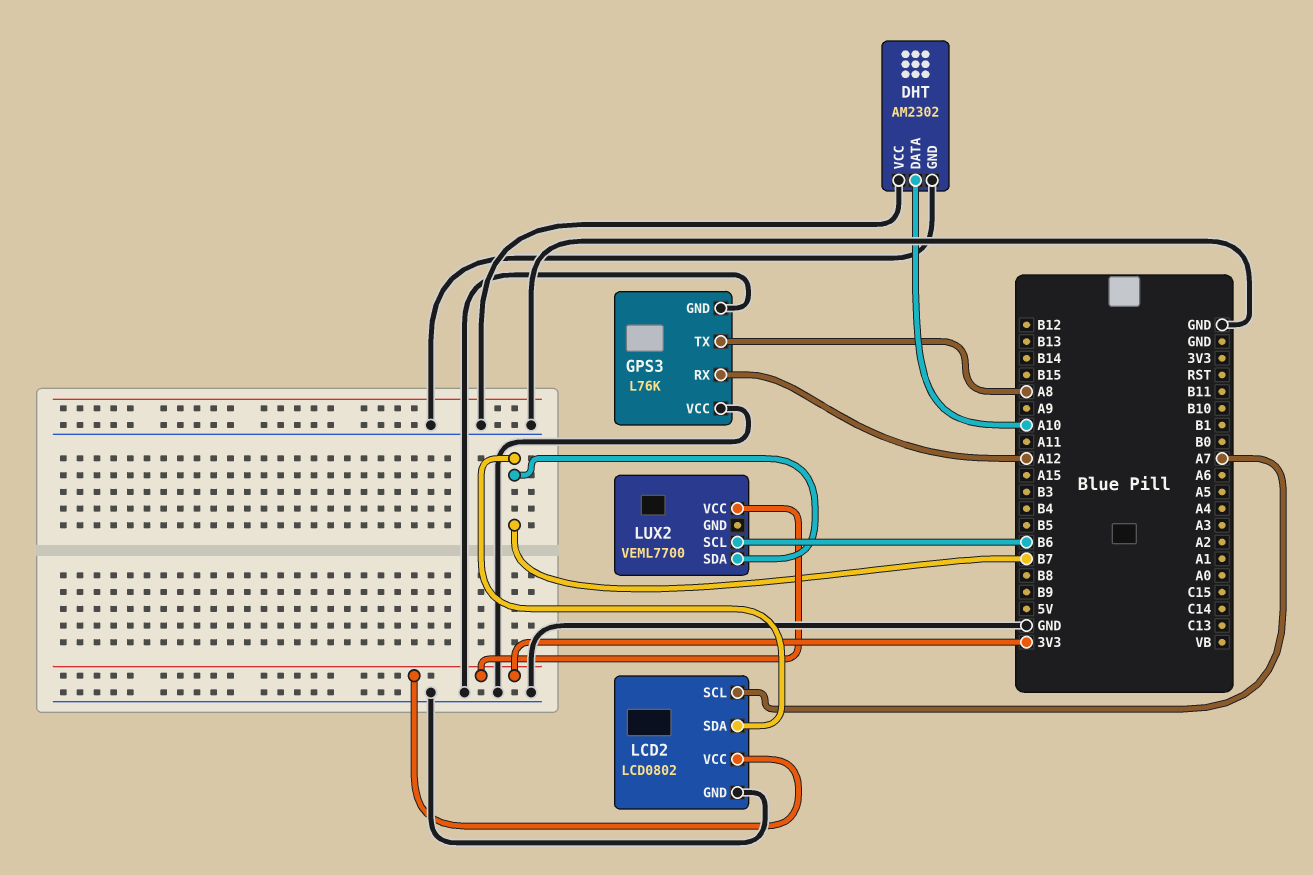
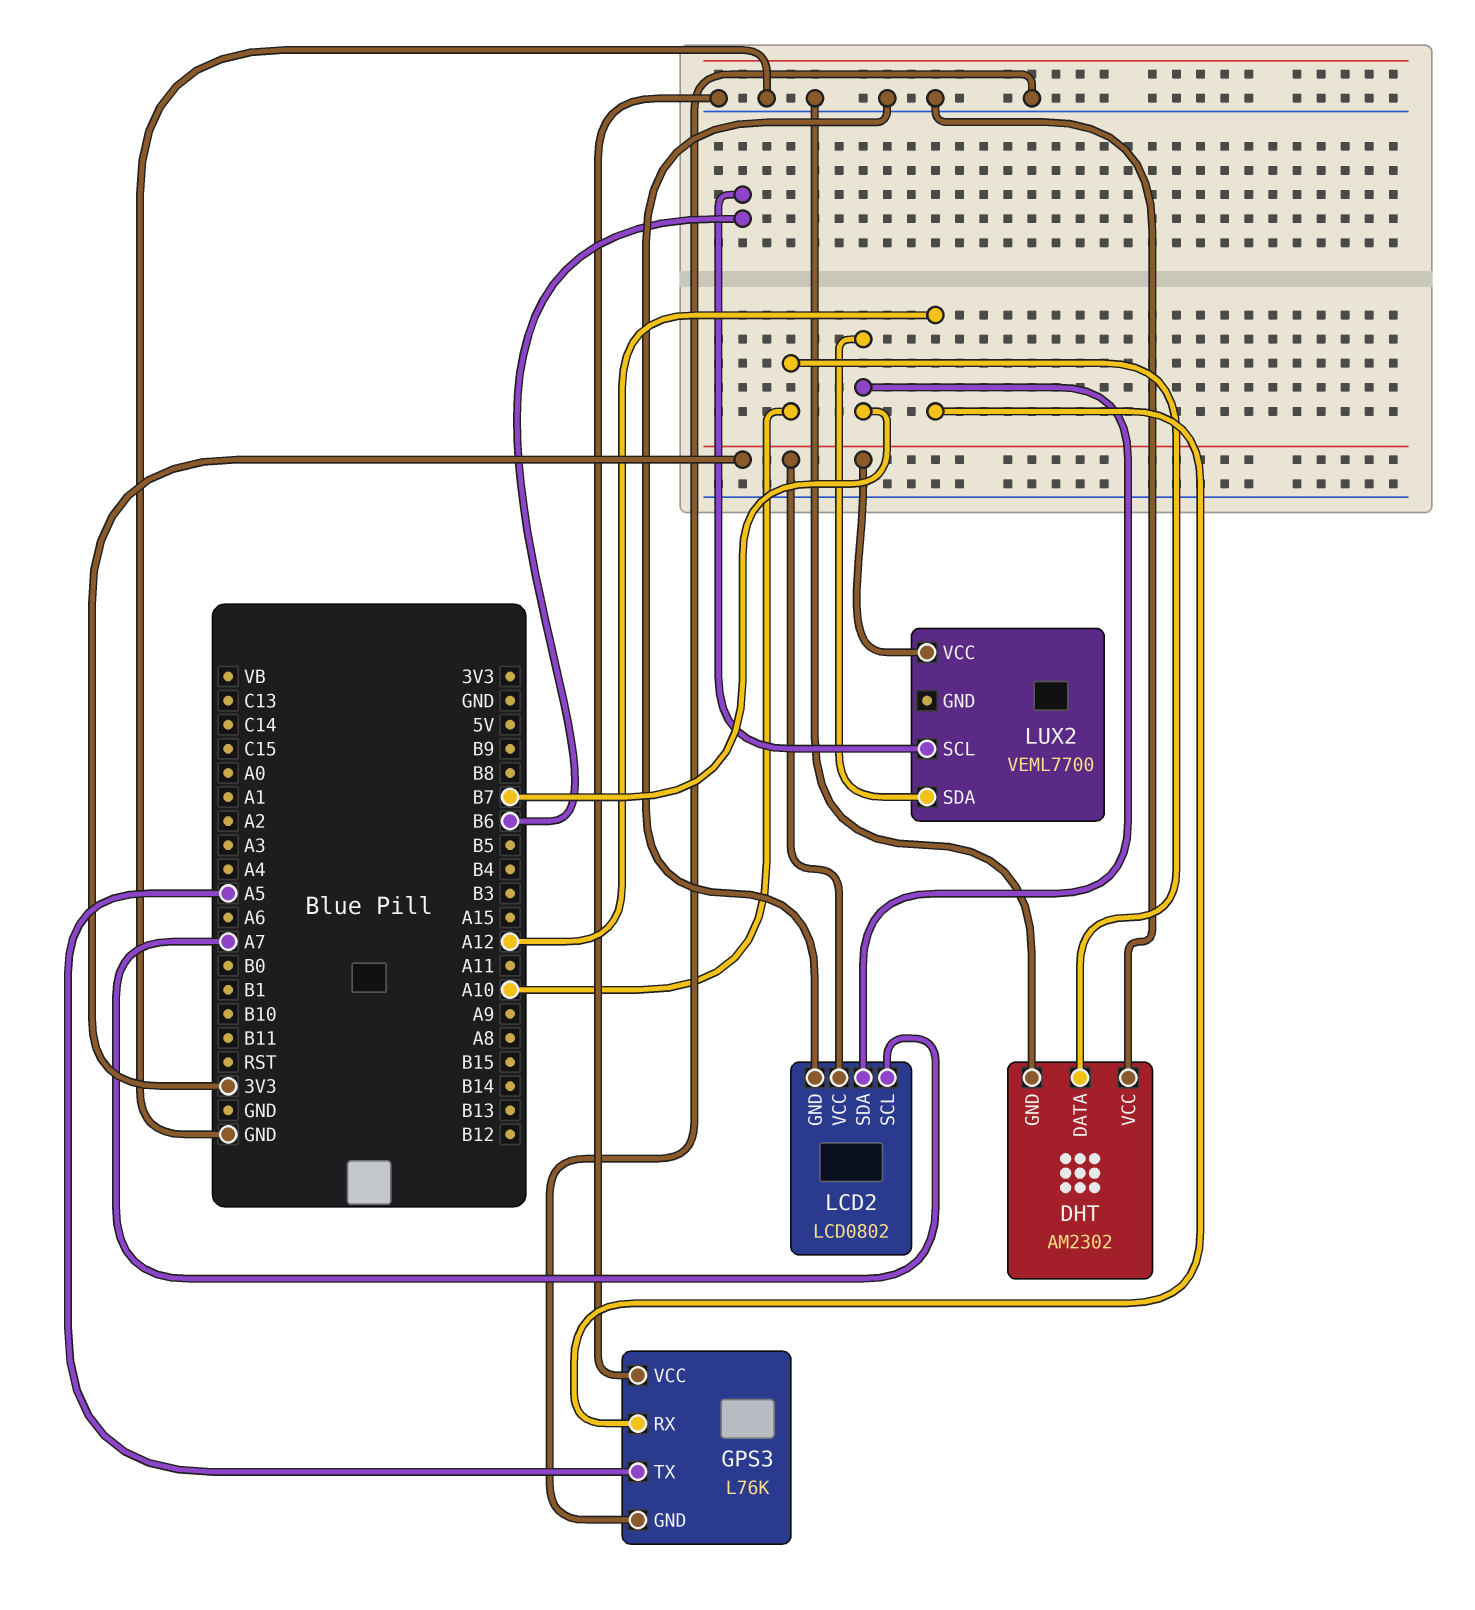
GPS3 pin TX: A8 -> A5

